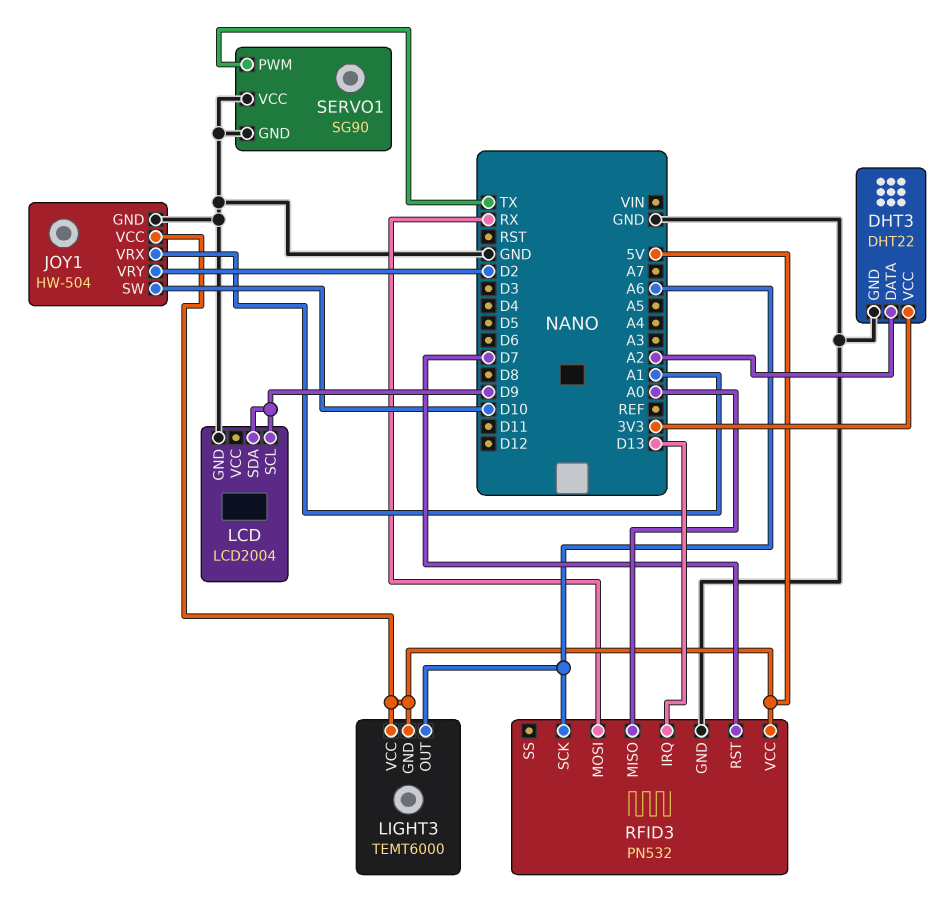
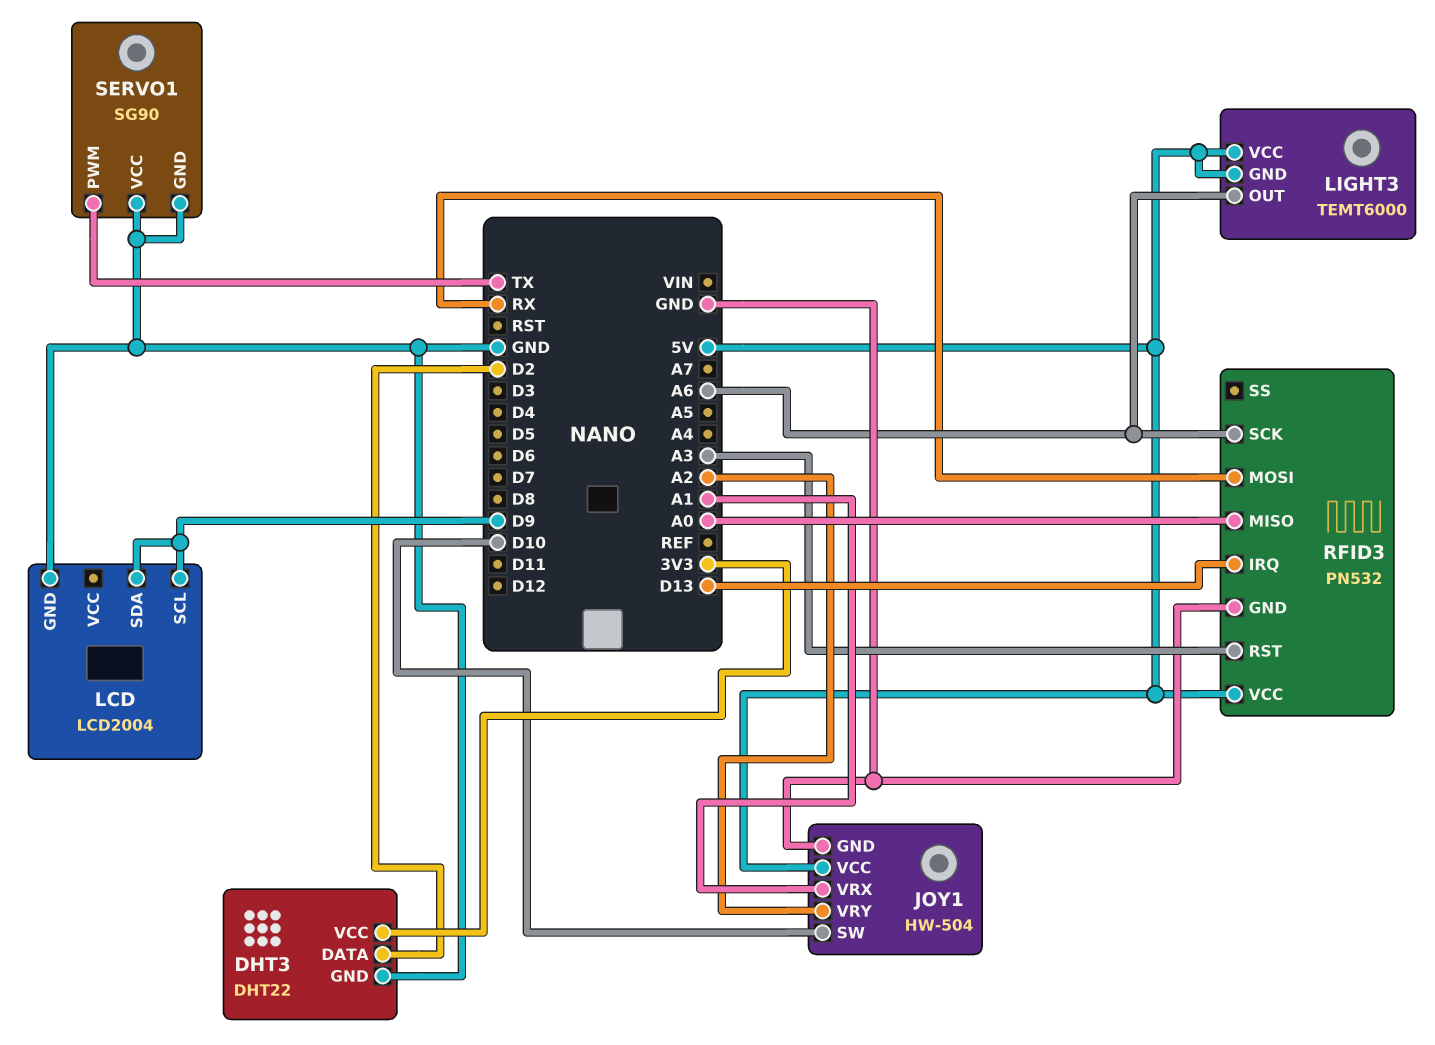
DHT3 pin DATA: A2 -> D2
JOY1 pin VRY: D2 -> A2
RFID3 pin RST: D7 -> A3

